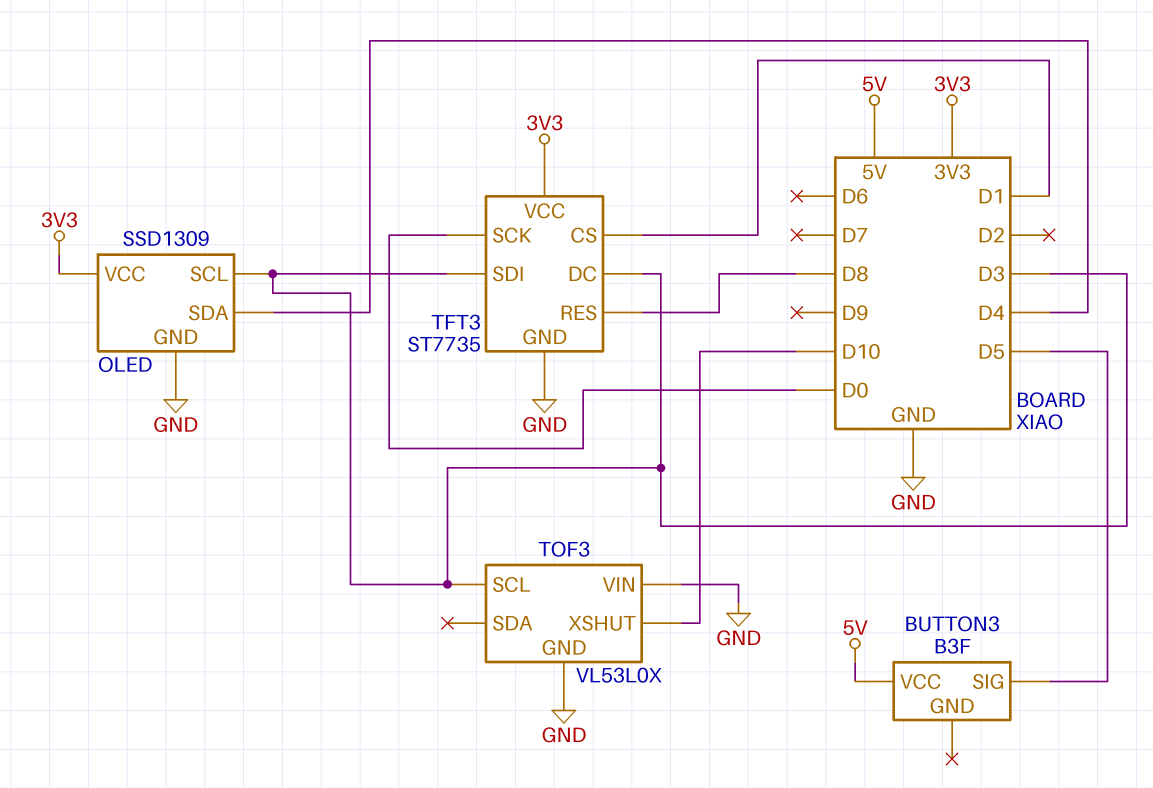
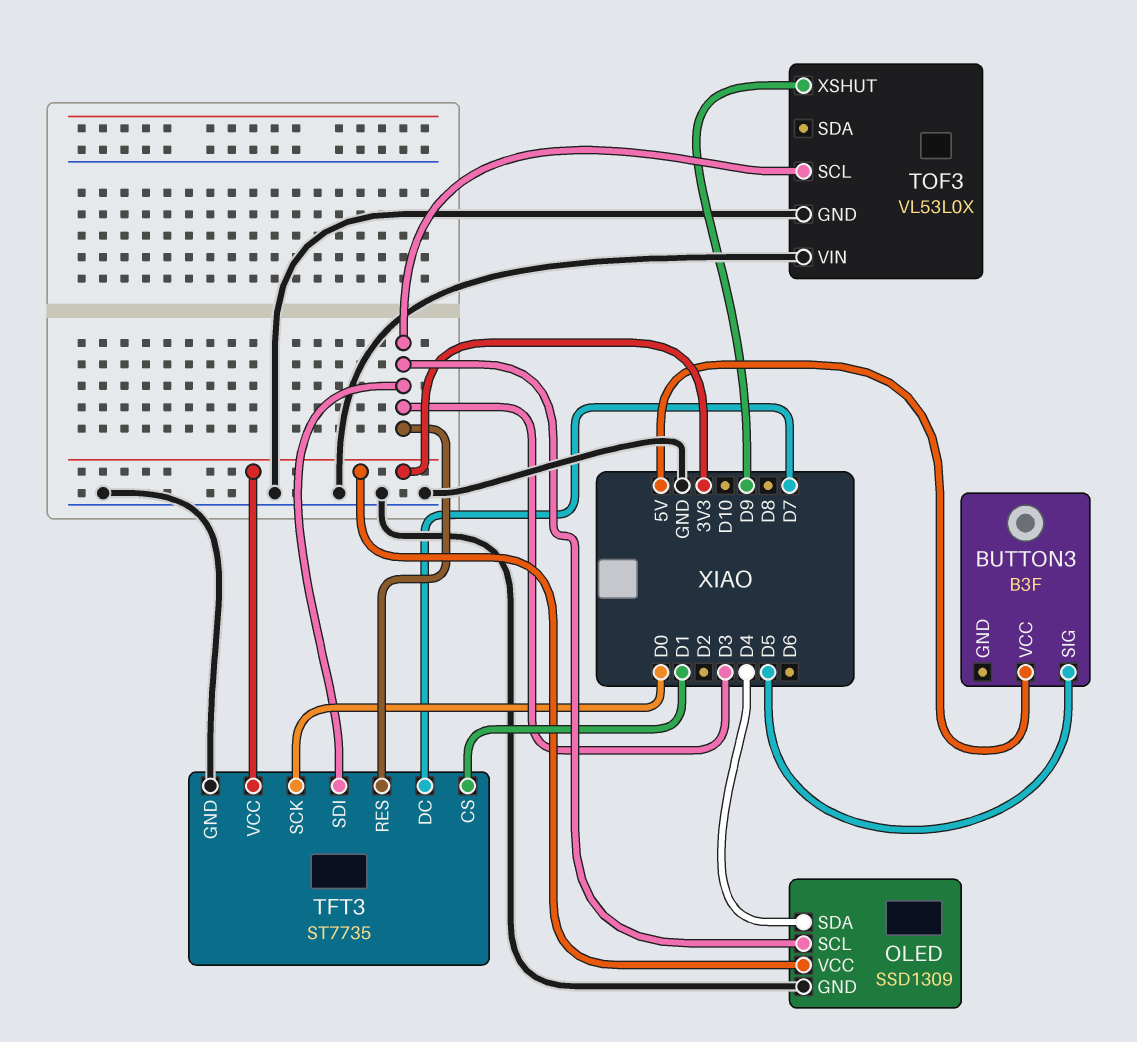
TFT3 pin DC: D3 -> D7
TFT3 pin RES: D8 -> D3
TOF3 pin XSHUT: D10 -> D9

